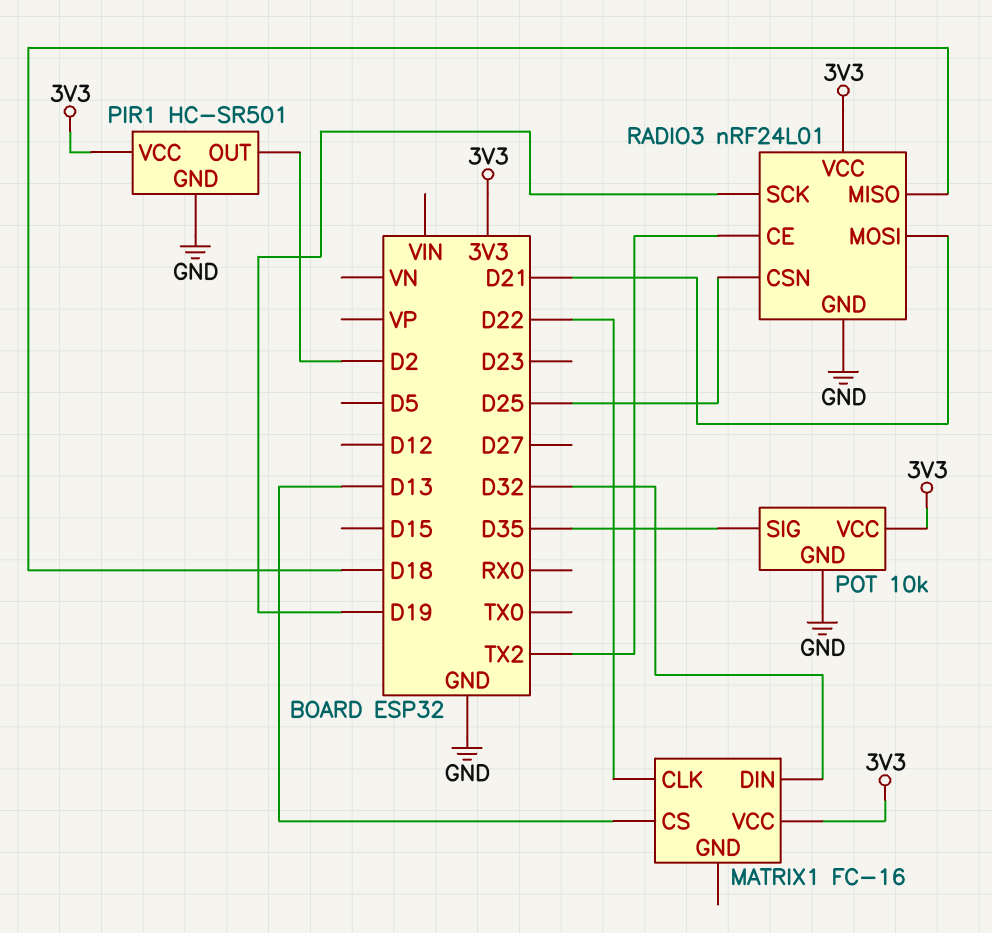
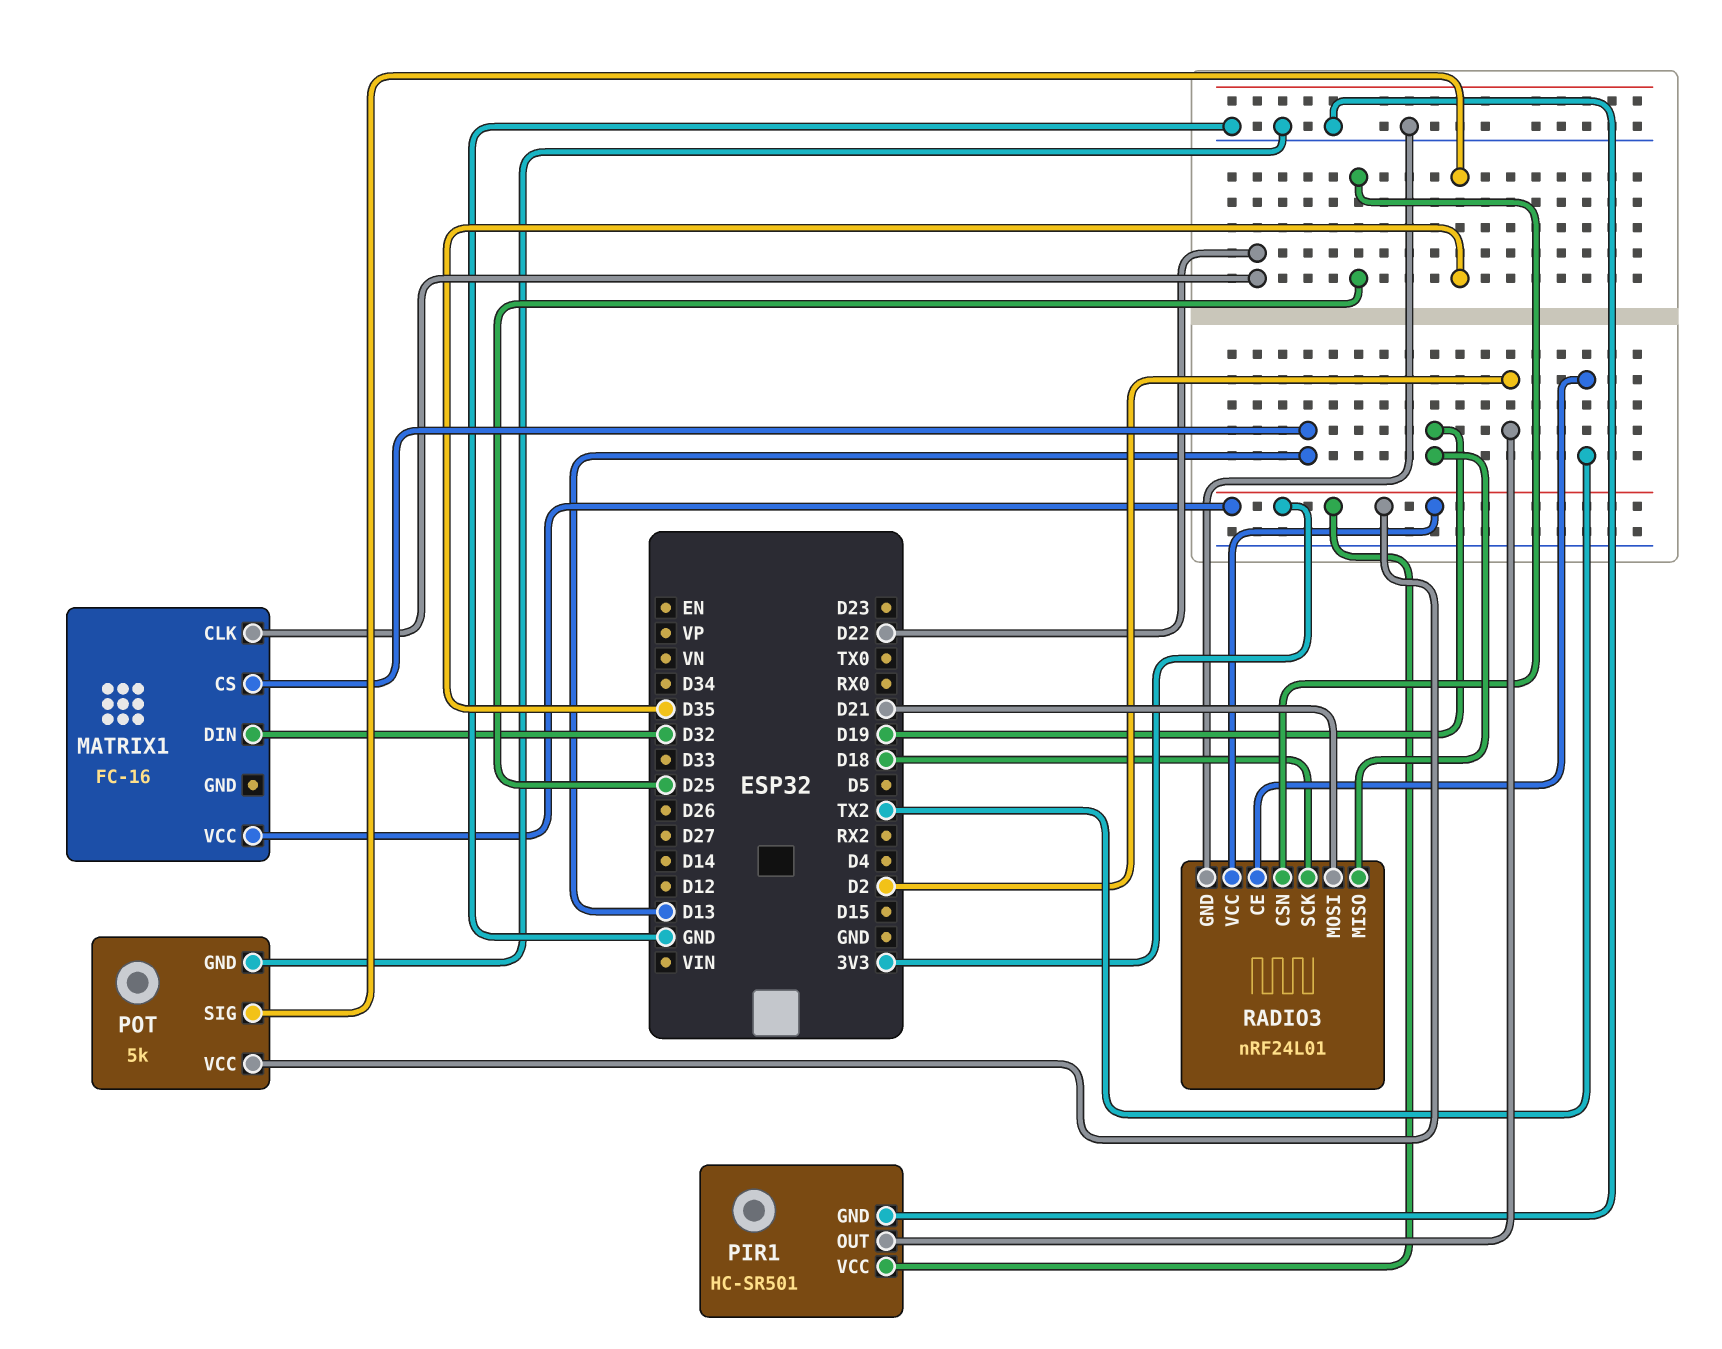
POT: 10k -> 5k
RADIO3 pin MISO: D18 -> D19
RADIO3 pin SCK: D19 -> D18

